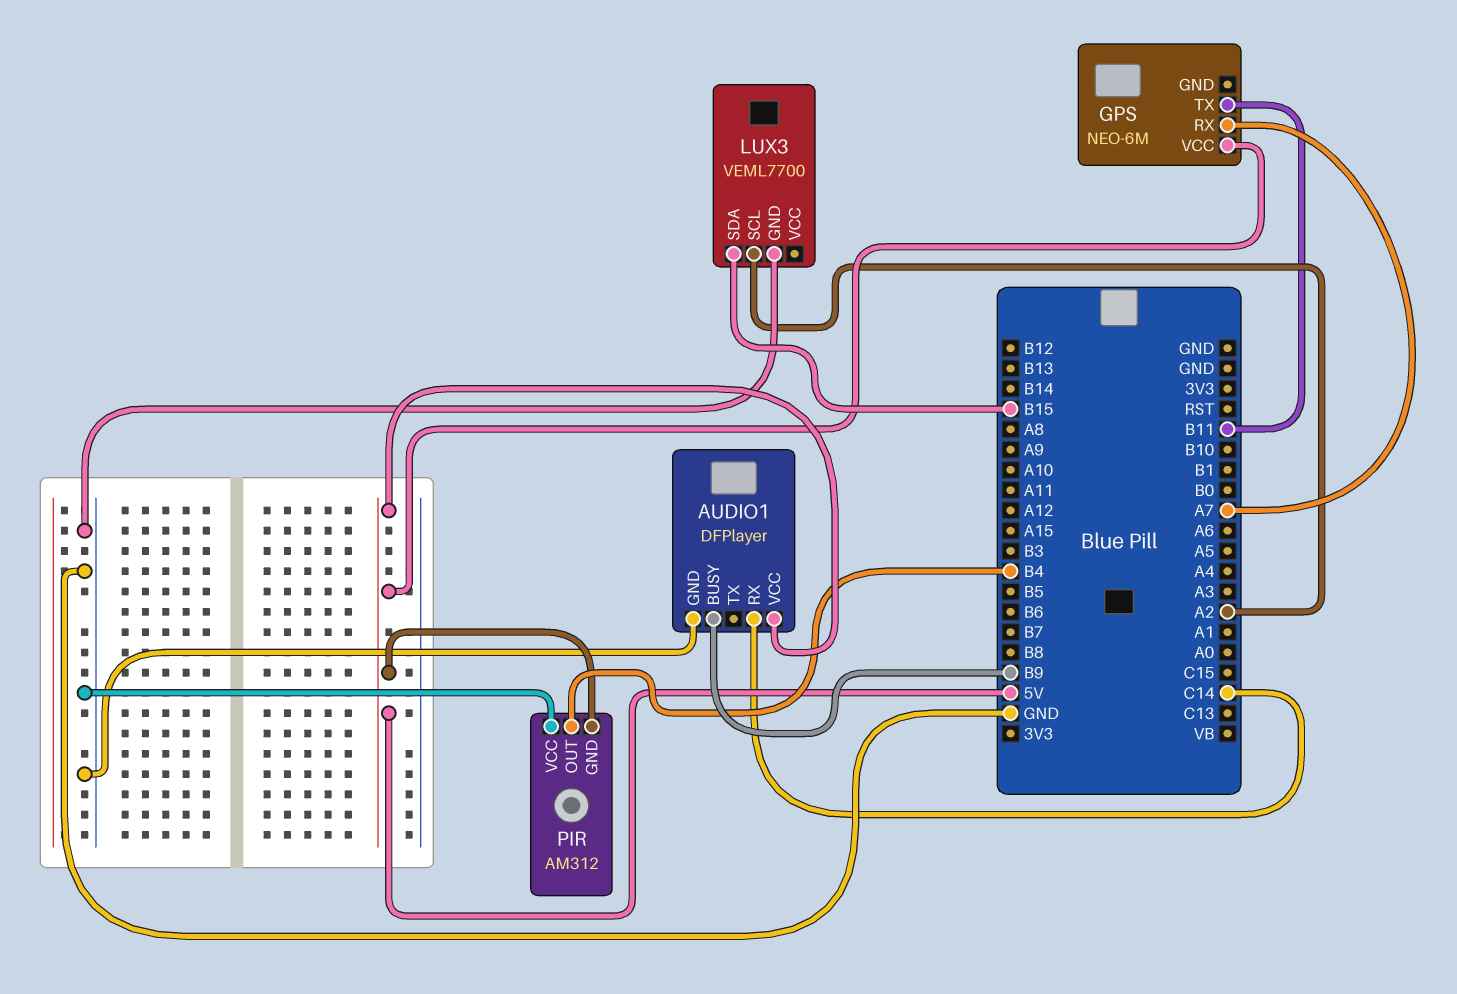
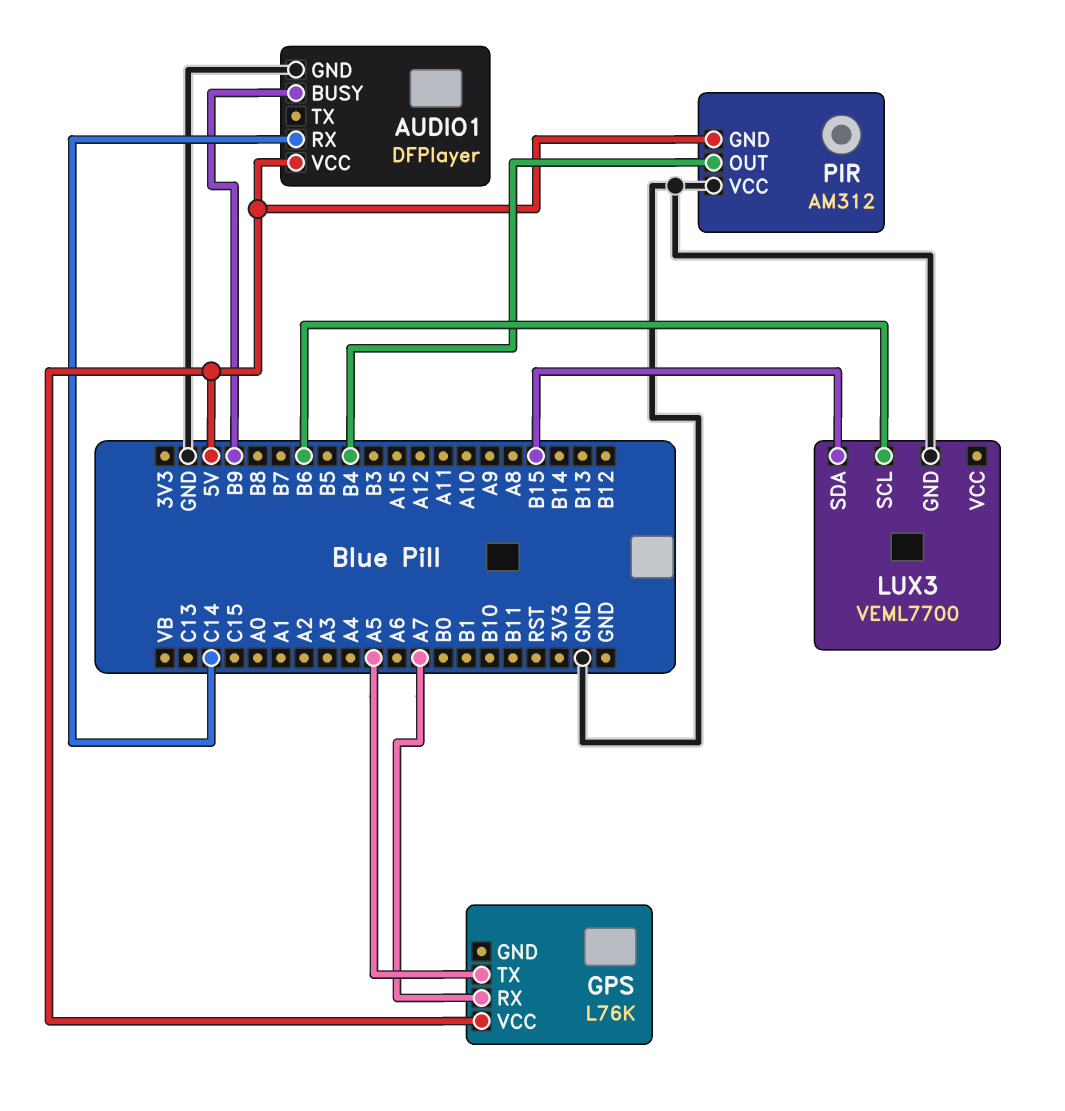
GPS: NEO-6M -> L76K
GPS pin TX: B11 -> A5
LUX3 pin SCL: A2 -> B6

